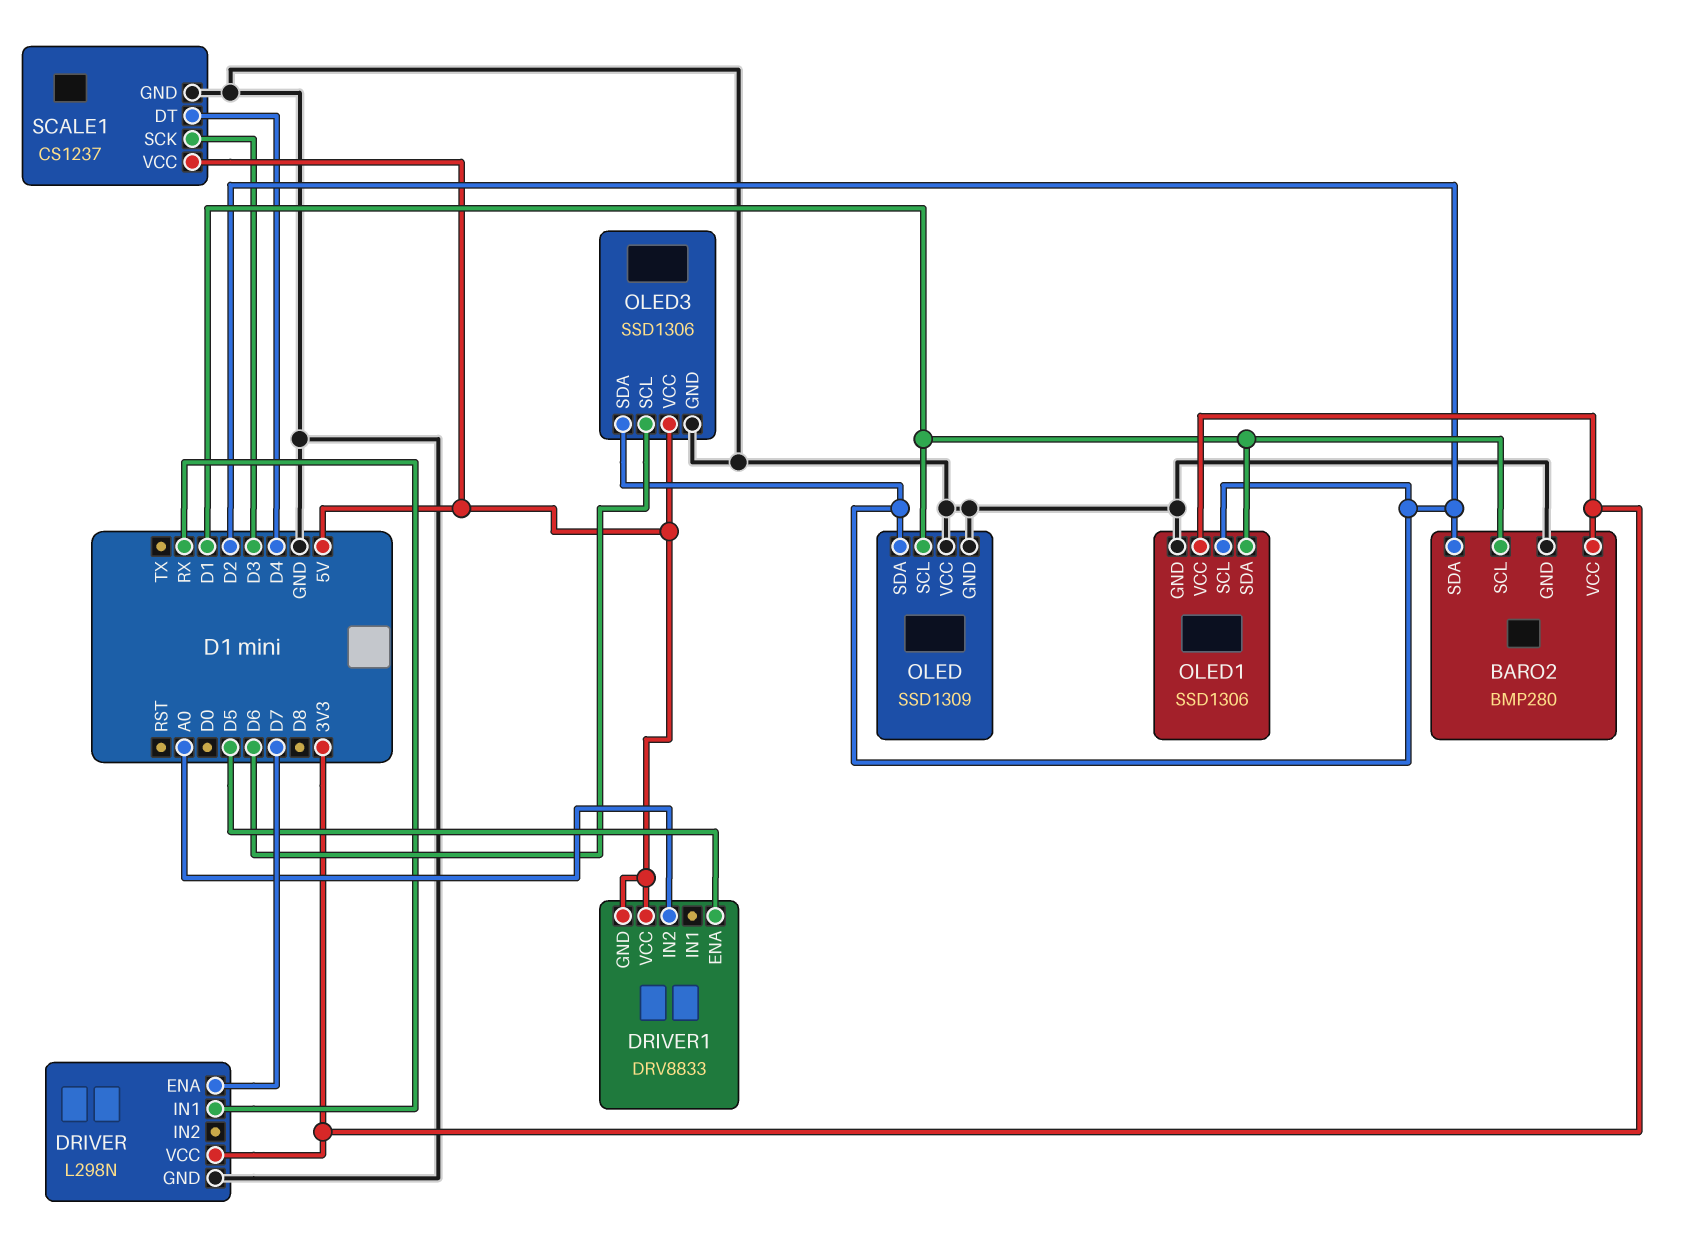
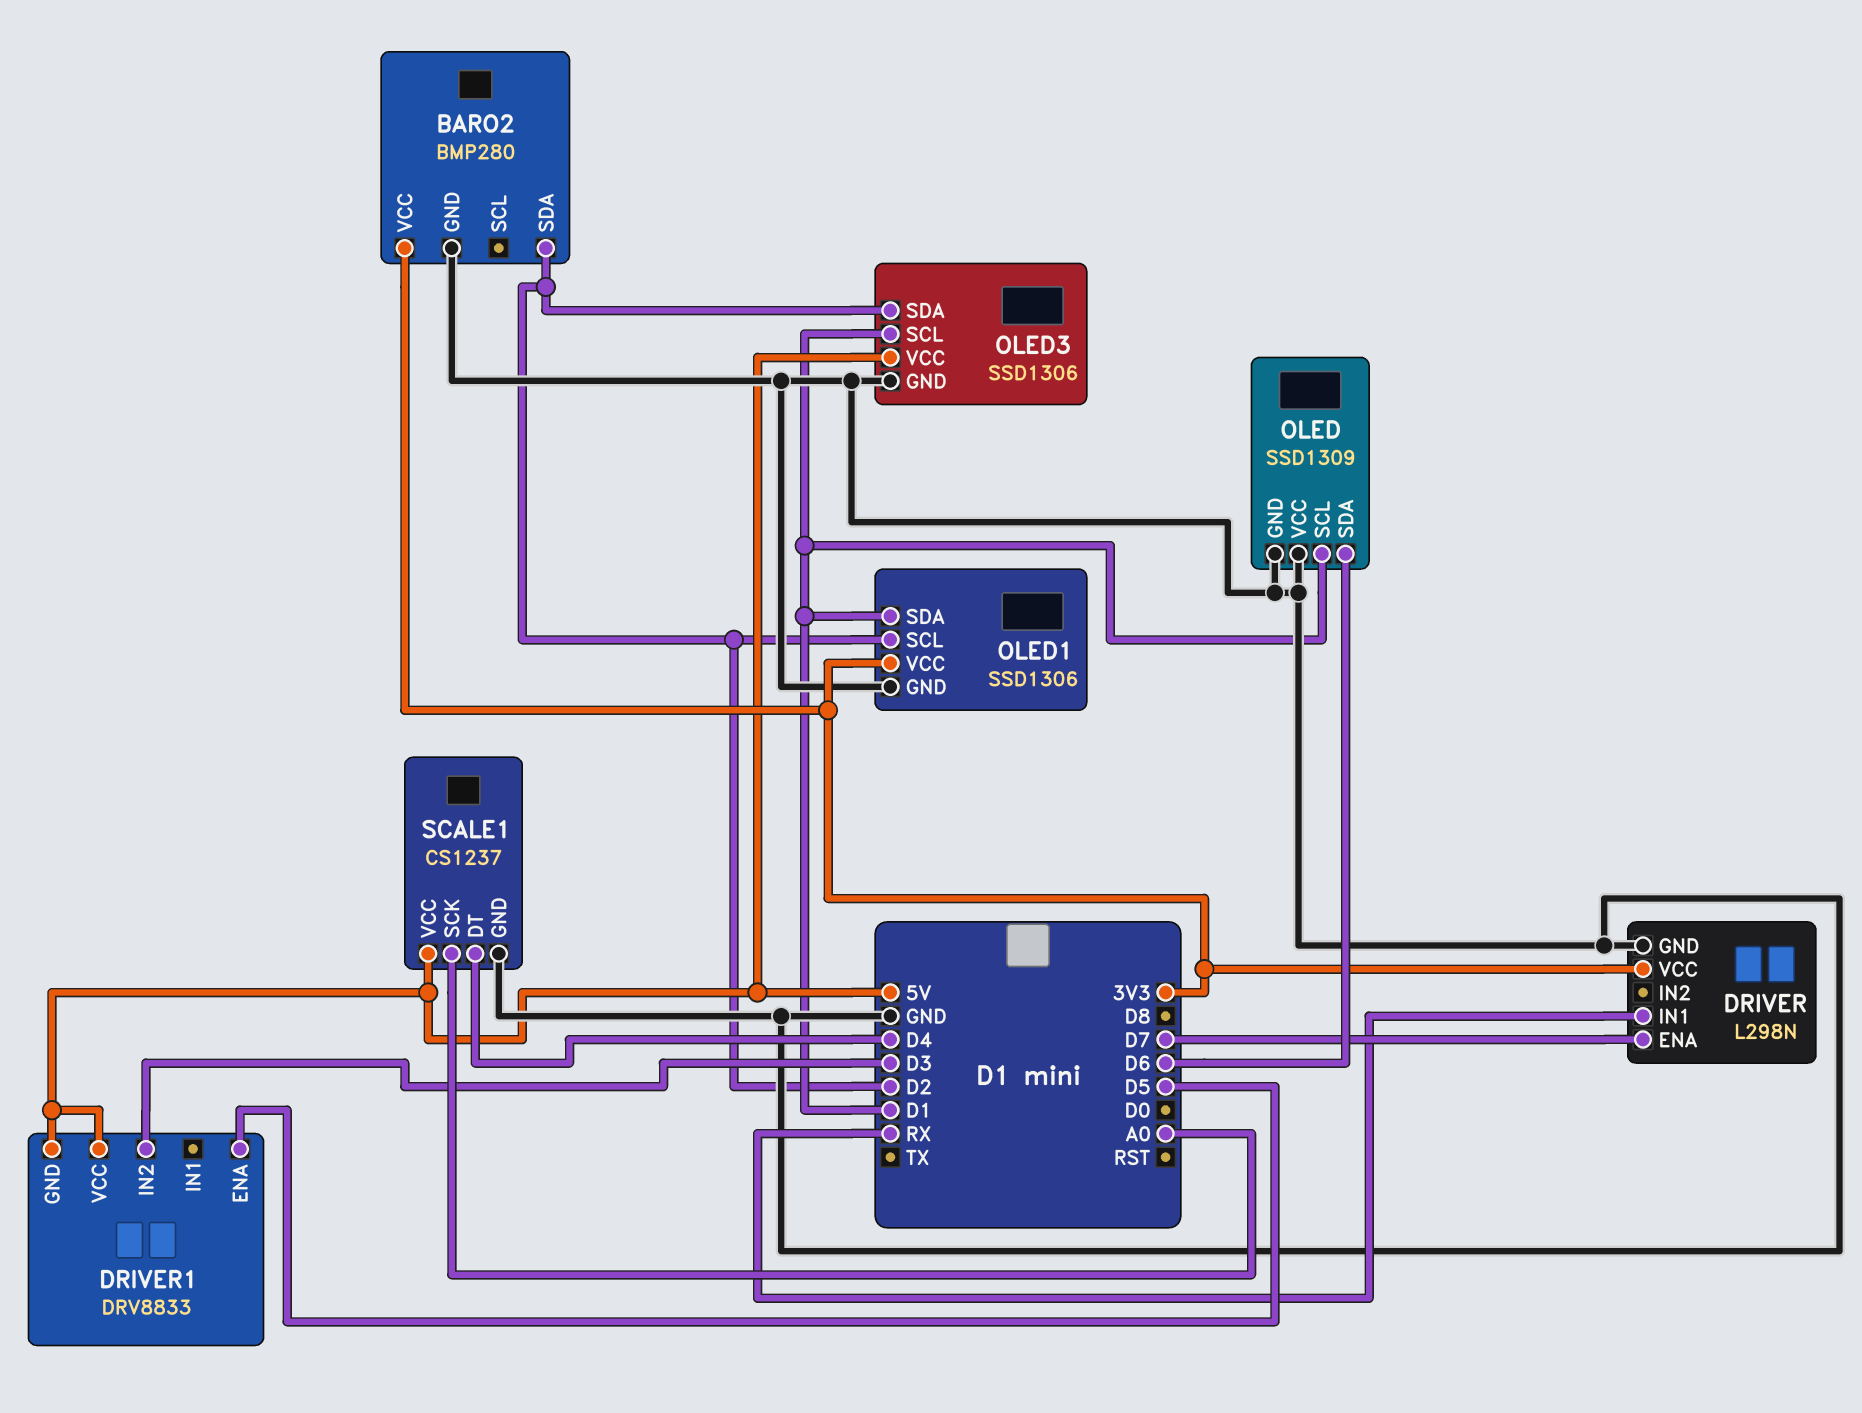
BARO2 pin SCL: D1 -> none
DRIVER1 pin IN2: A0 -> D3
OLED pin SDA: D2 -> D6
OLED3 pin SCL: D6 -> D1
SCALE1 pin SCK: D3 -> A0

